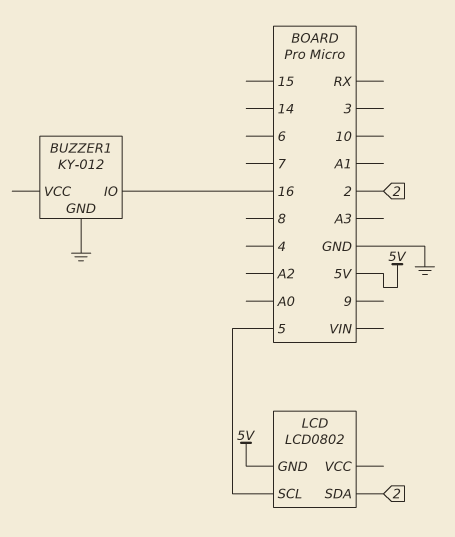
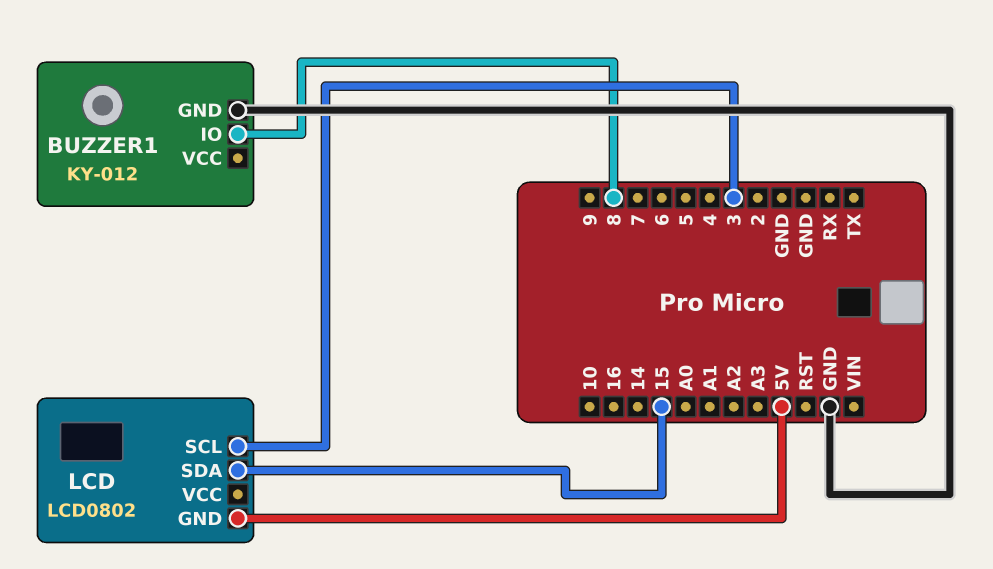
BUZZER1 pin IO: 16 -> 8
LCD pin SCL: 5 -> 3
LCD pin SDA: 2 -> 15

